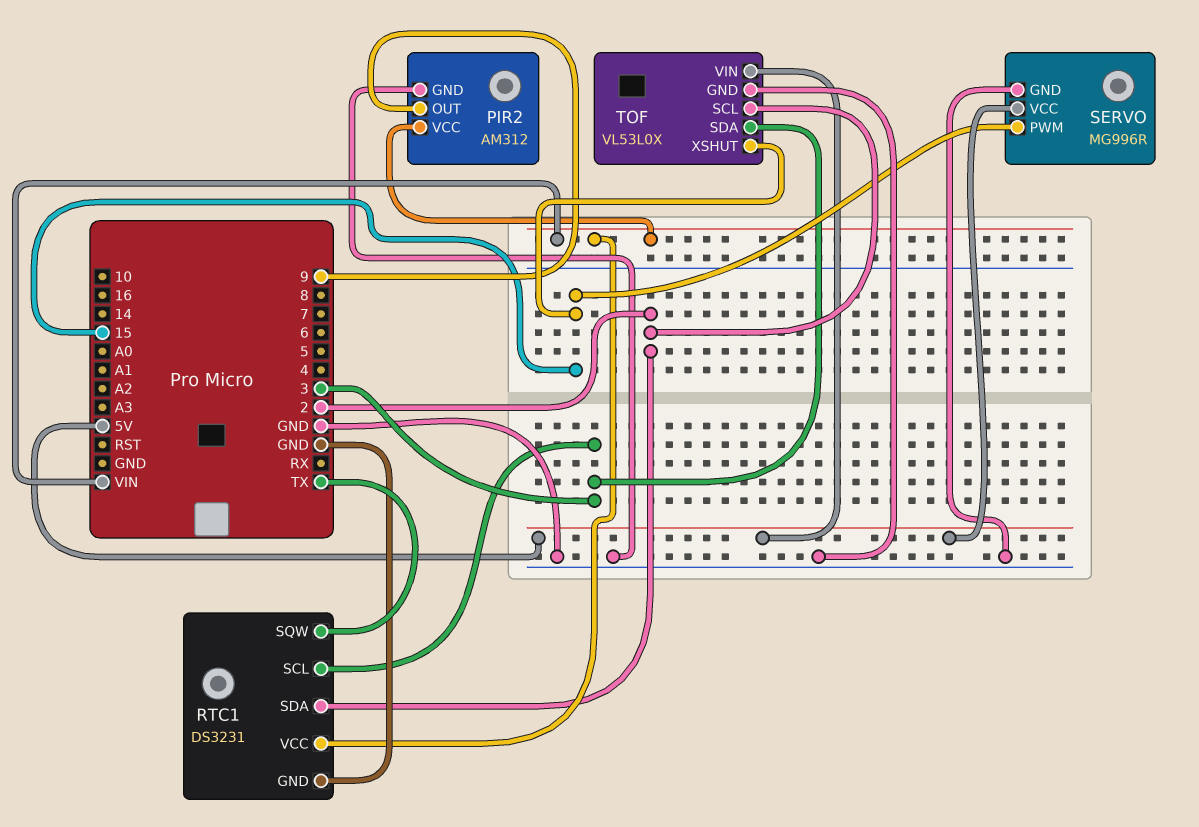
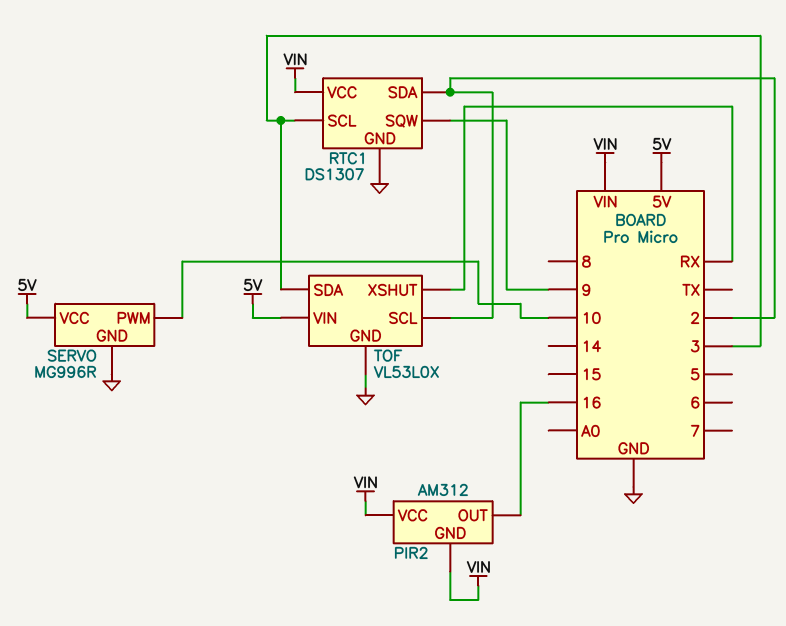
PIR2 pin GND: GND -> VIN
PIR2 pin OUT: 9 -> 16
RTC1: DS3231 -> DS1307
RTC1 pin SQW: TX -> 9
SERVO pin PWM: 15 -> 10
TOF pin XSHUT: 15 -> RX

